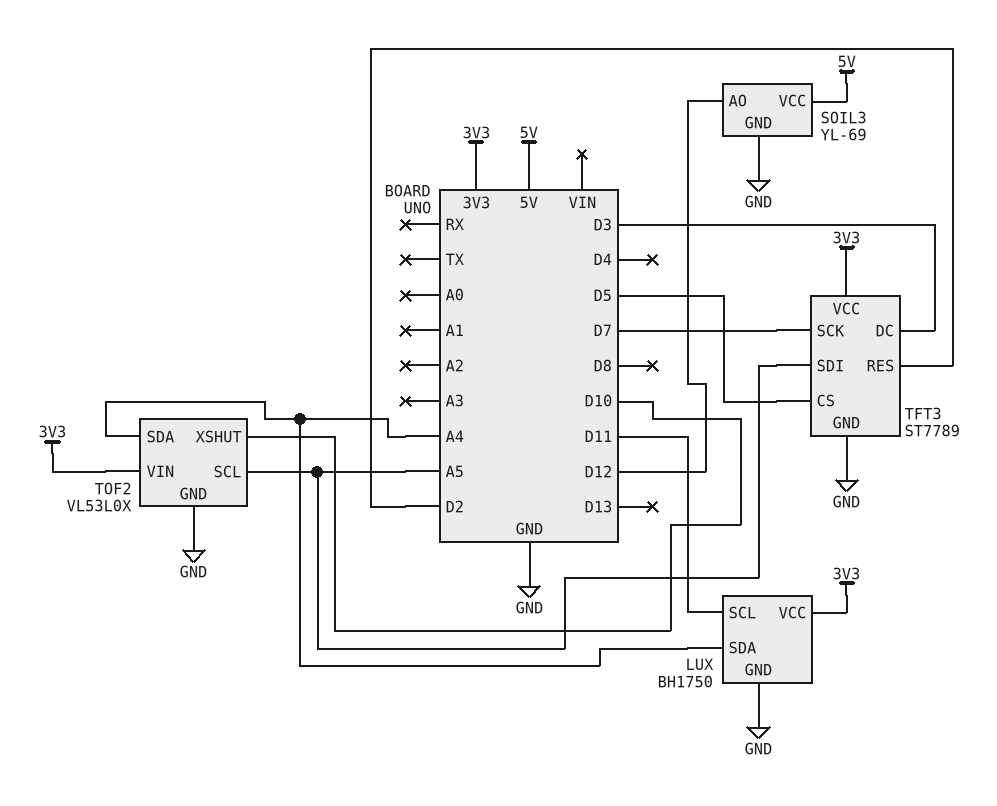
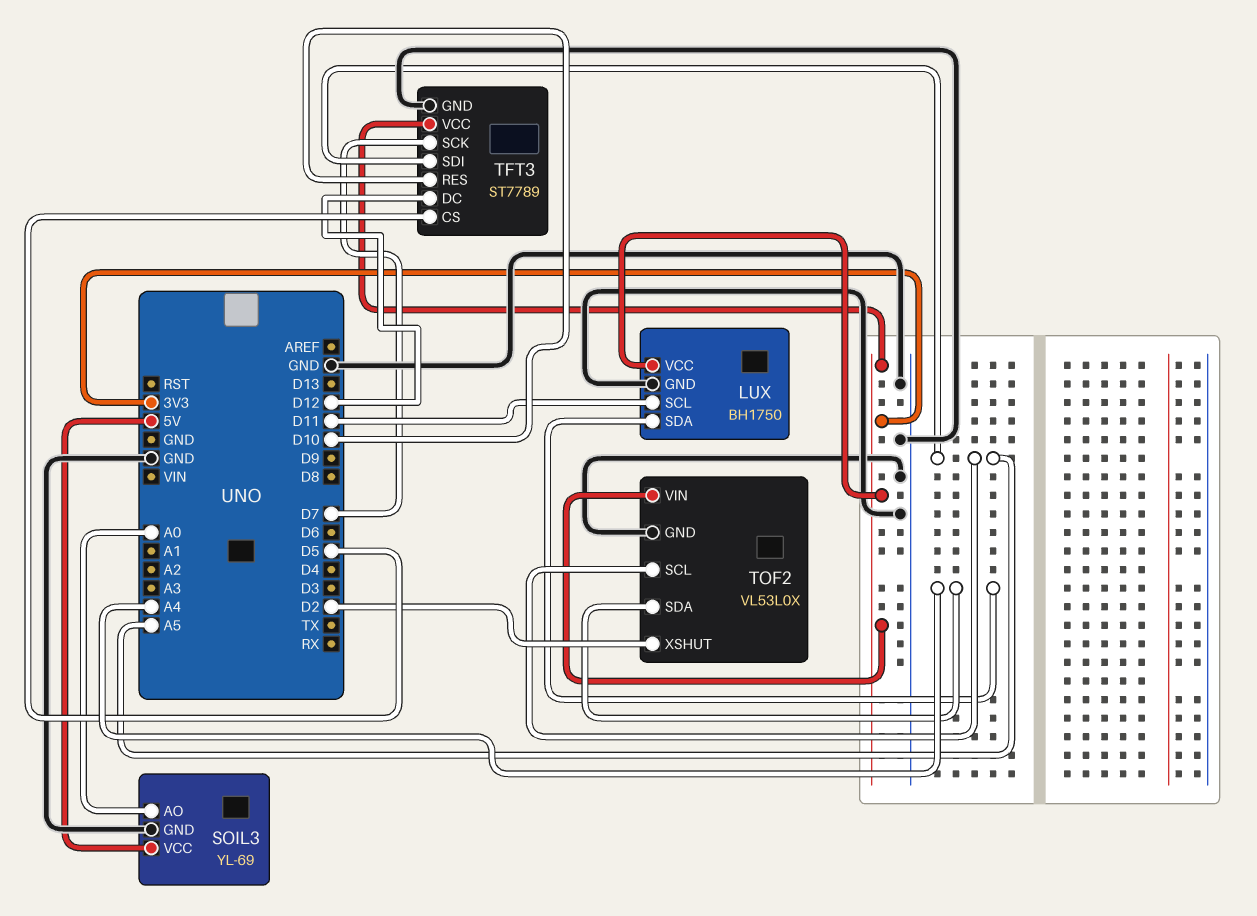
SOIL3 pin AO: D12 -> A0
TFT3 pin DC: D3 -> D12
TFT3 pin RES: D2 -> D10
TOF2 pin XSHUT: D10 -> D2

